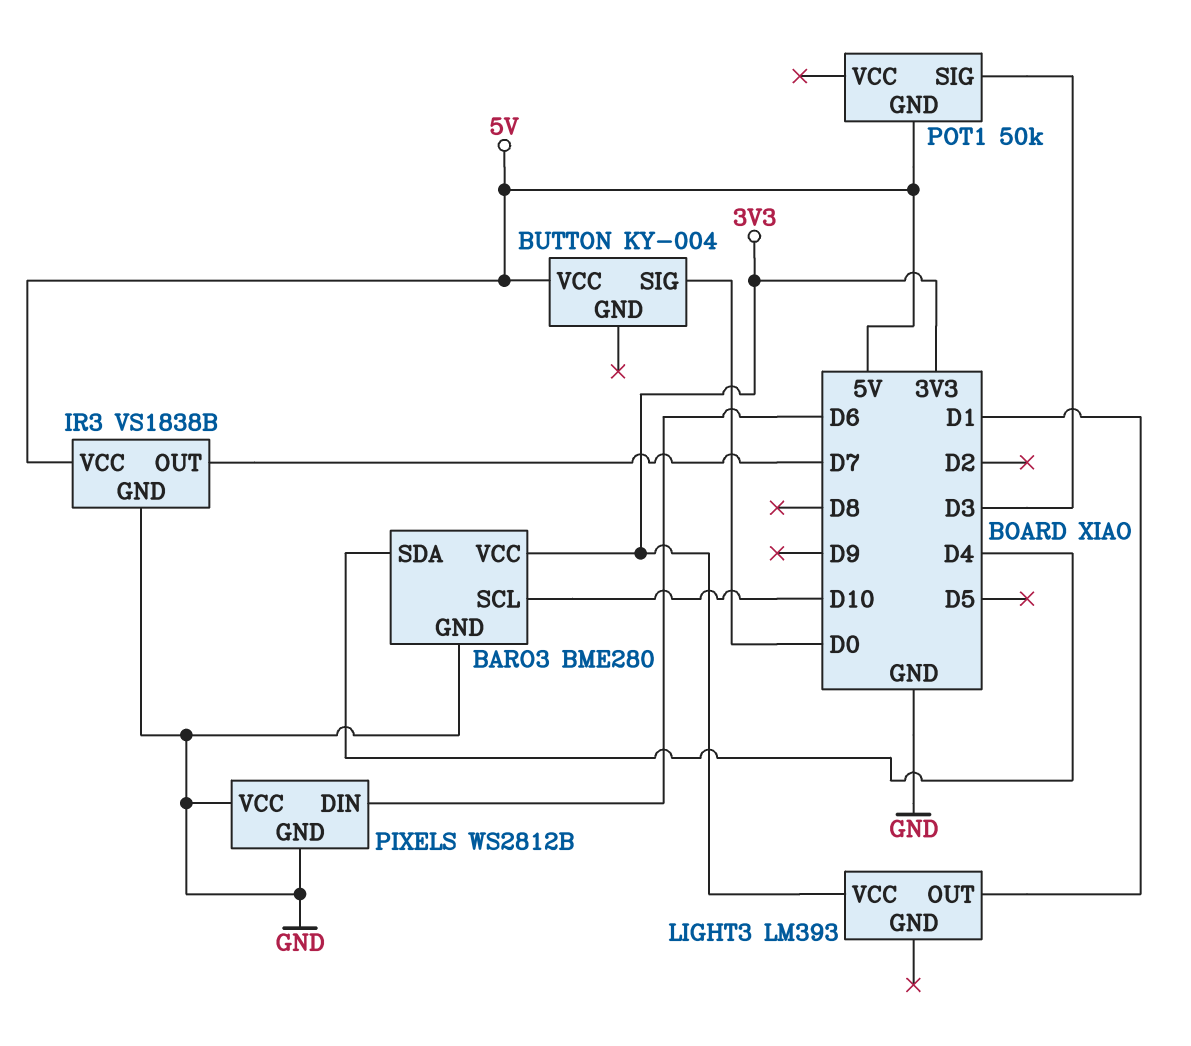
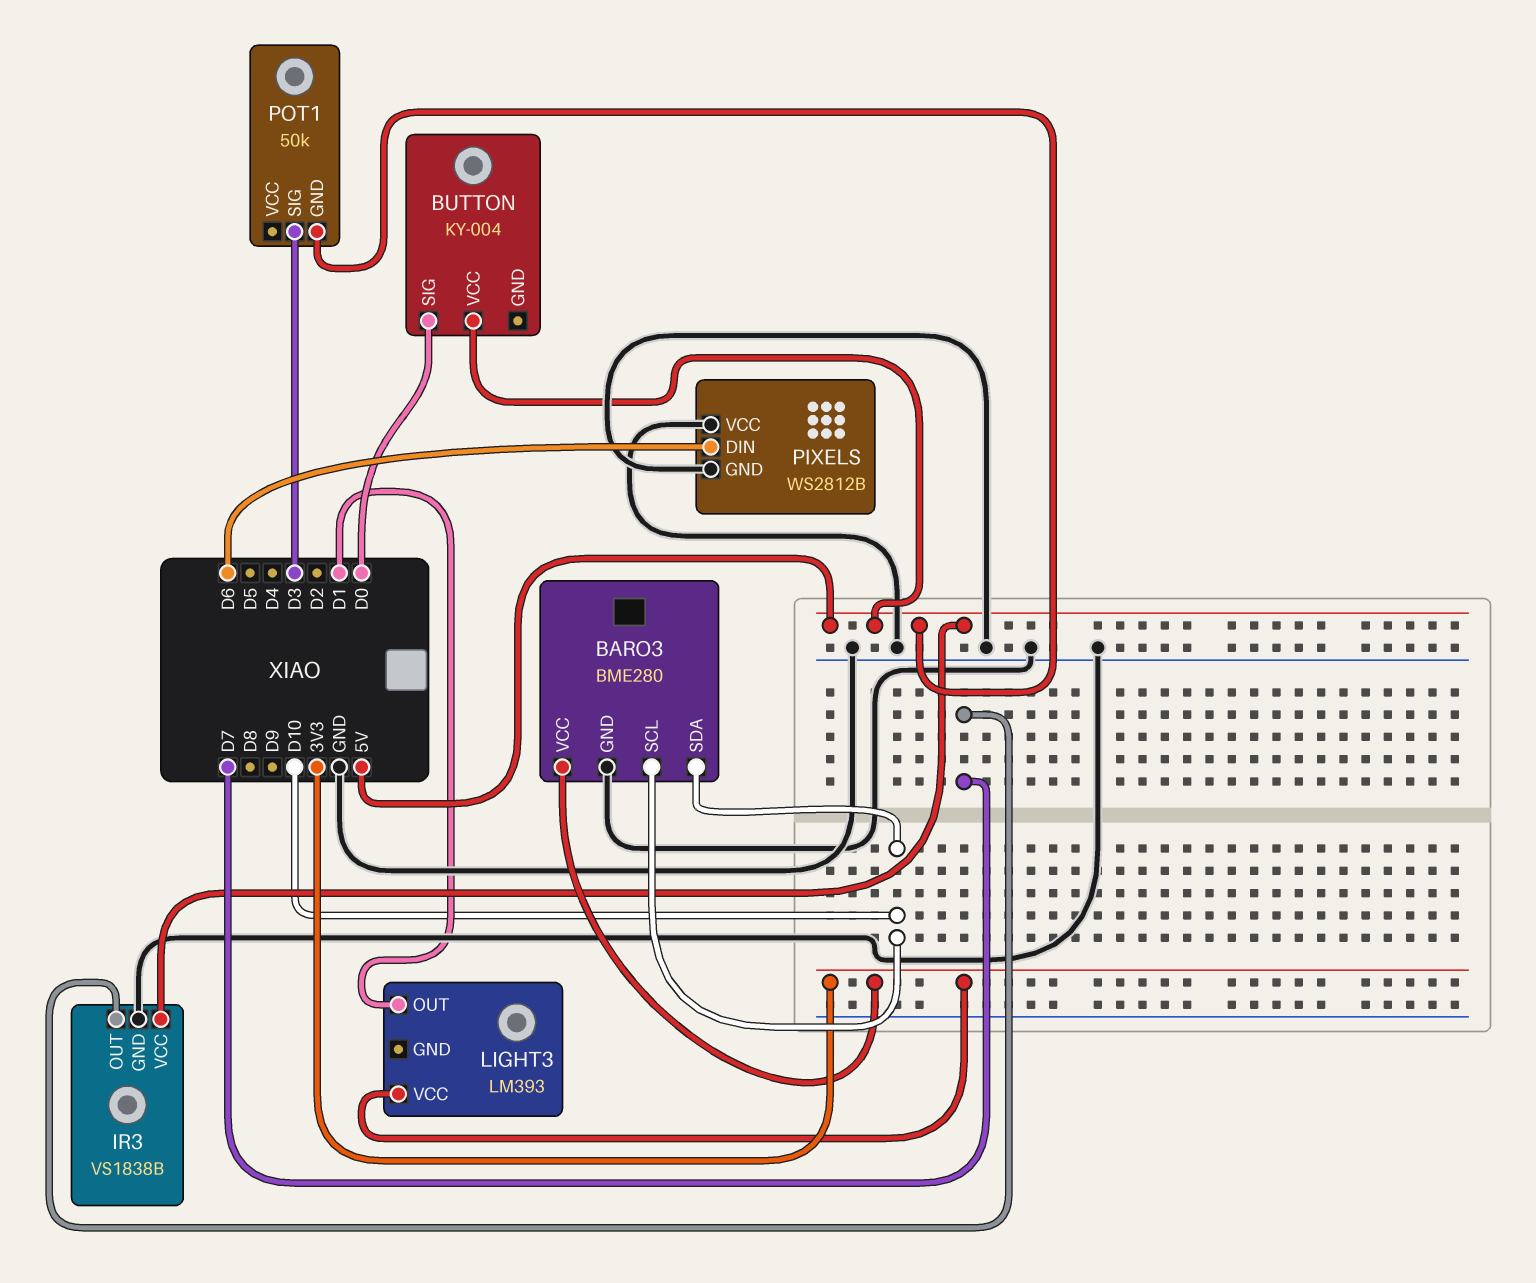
BARO3 pin SDA: D4 -> D10

